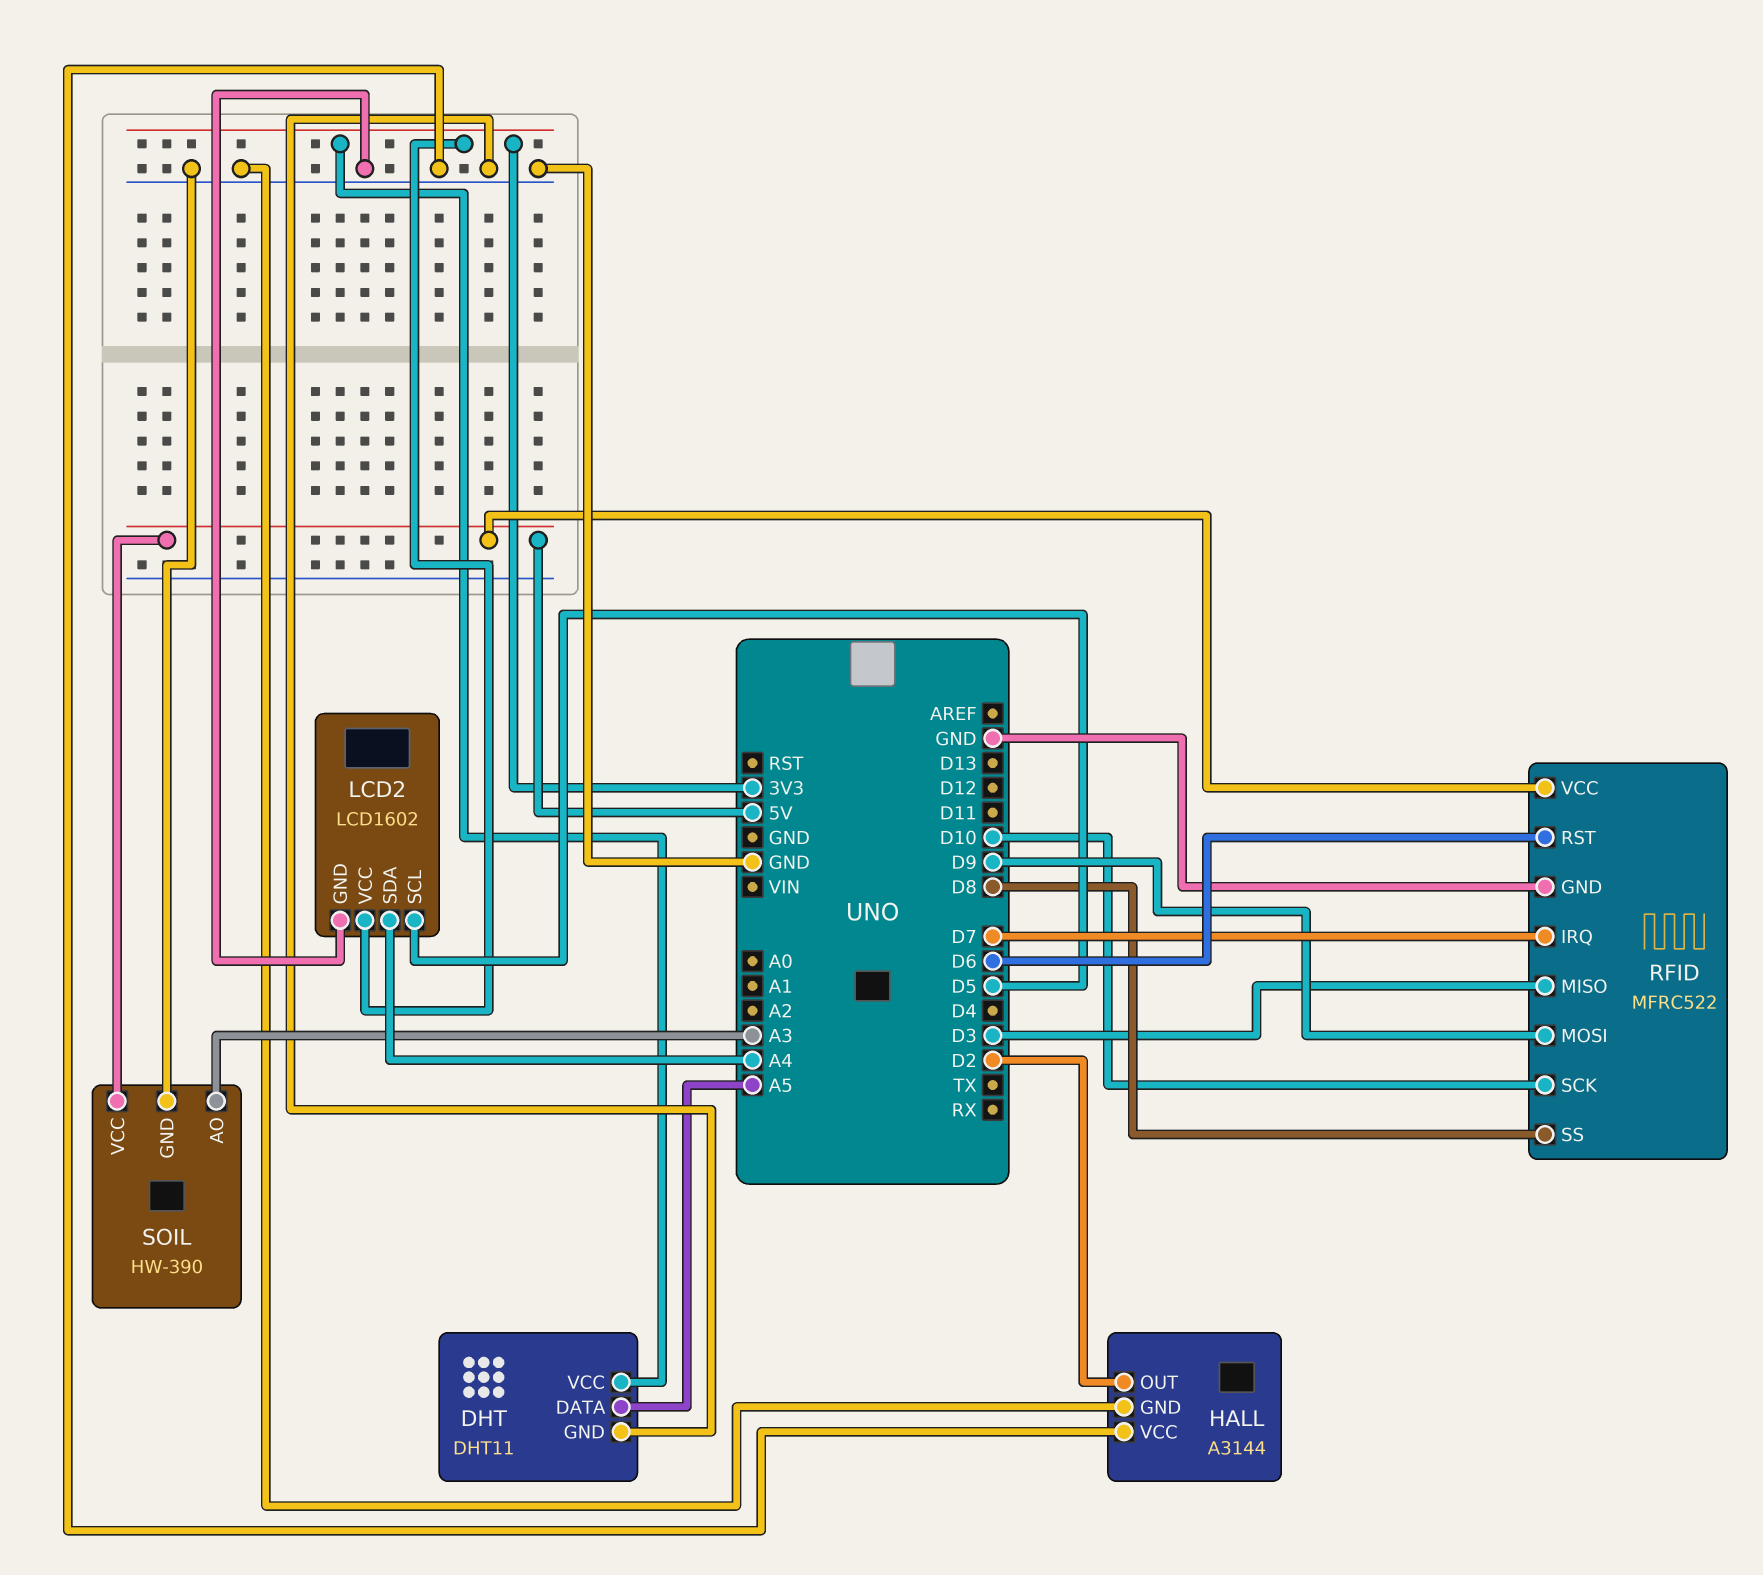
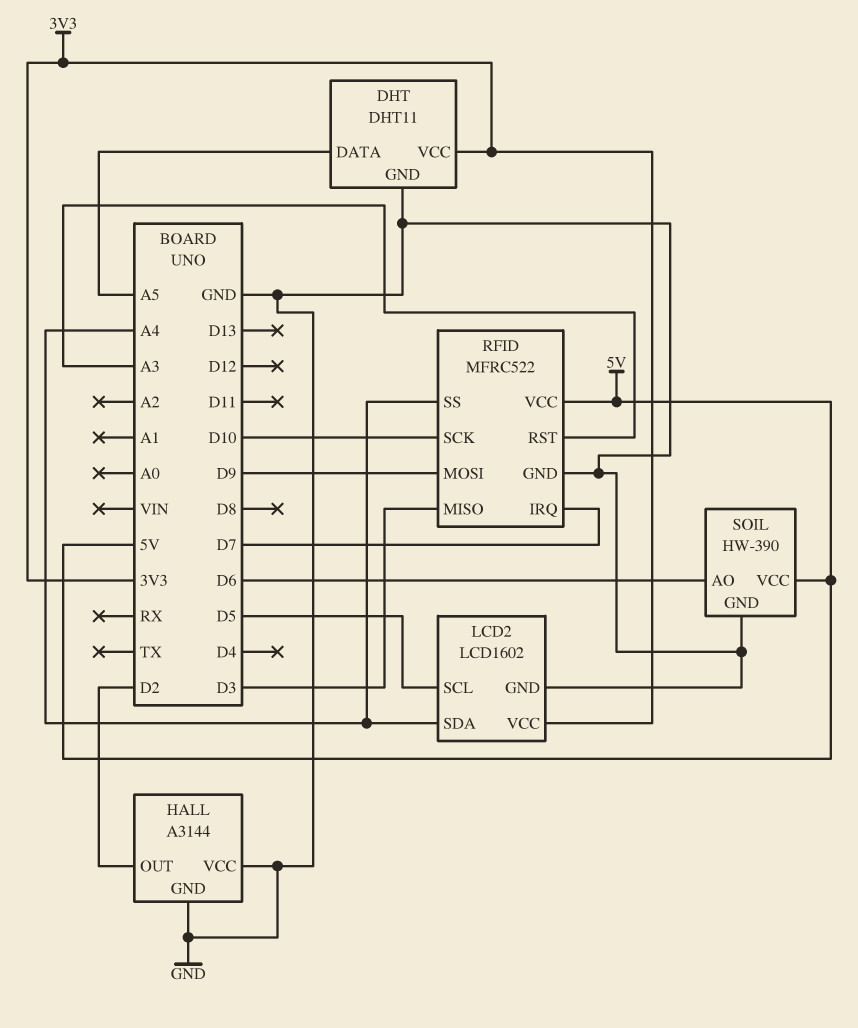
RFID pin RST: D6 -> A3
RFID pin SS: D8 -> A4
SOIL pin AO: A3 -> D6

